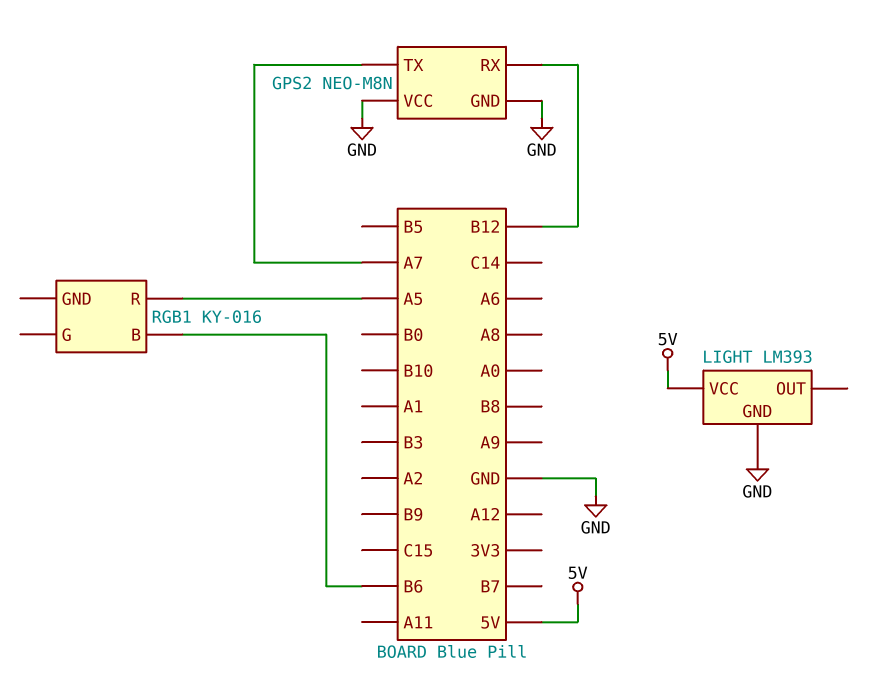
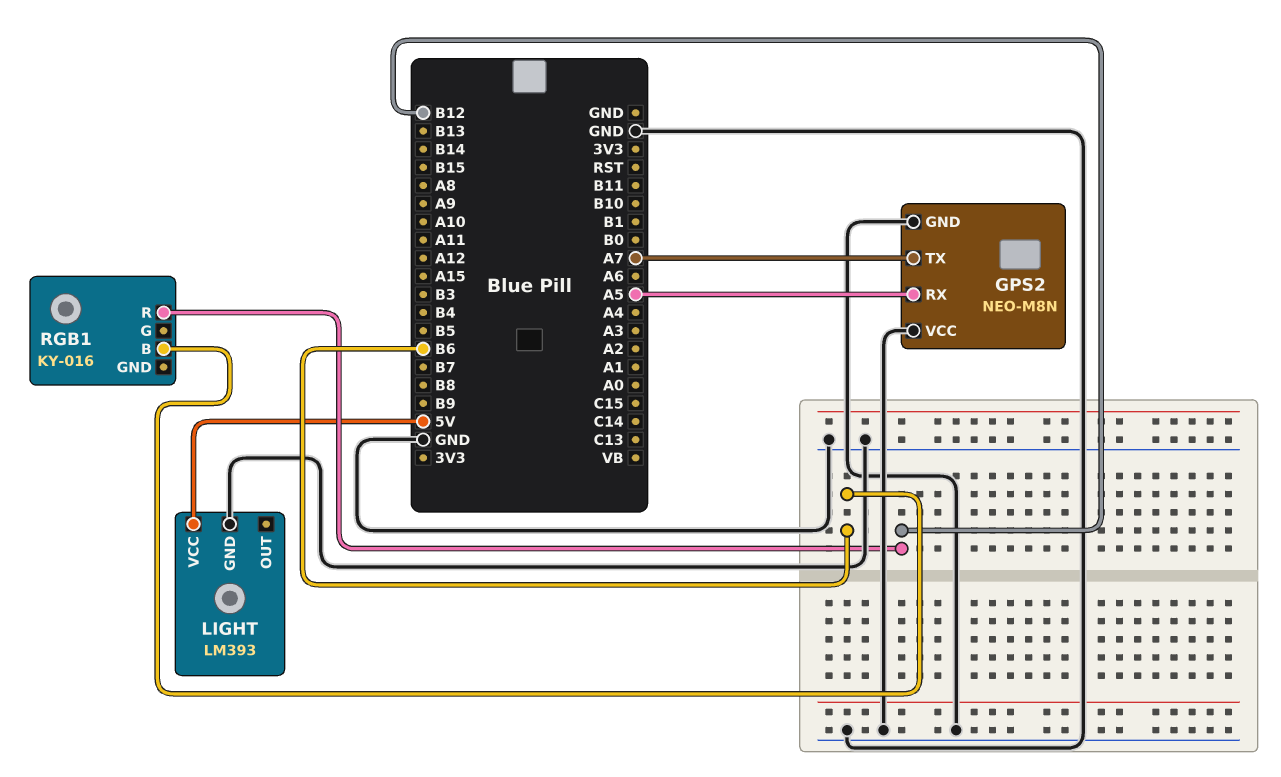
GPS2 pin RX: B12 -> A5
RGB1 pin R: A5 -> B12

